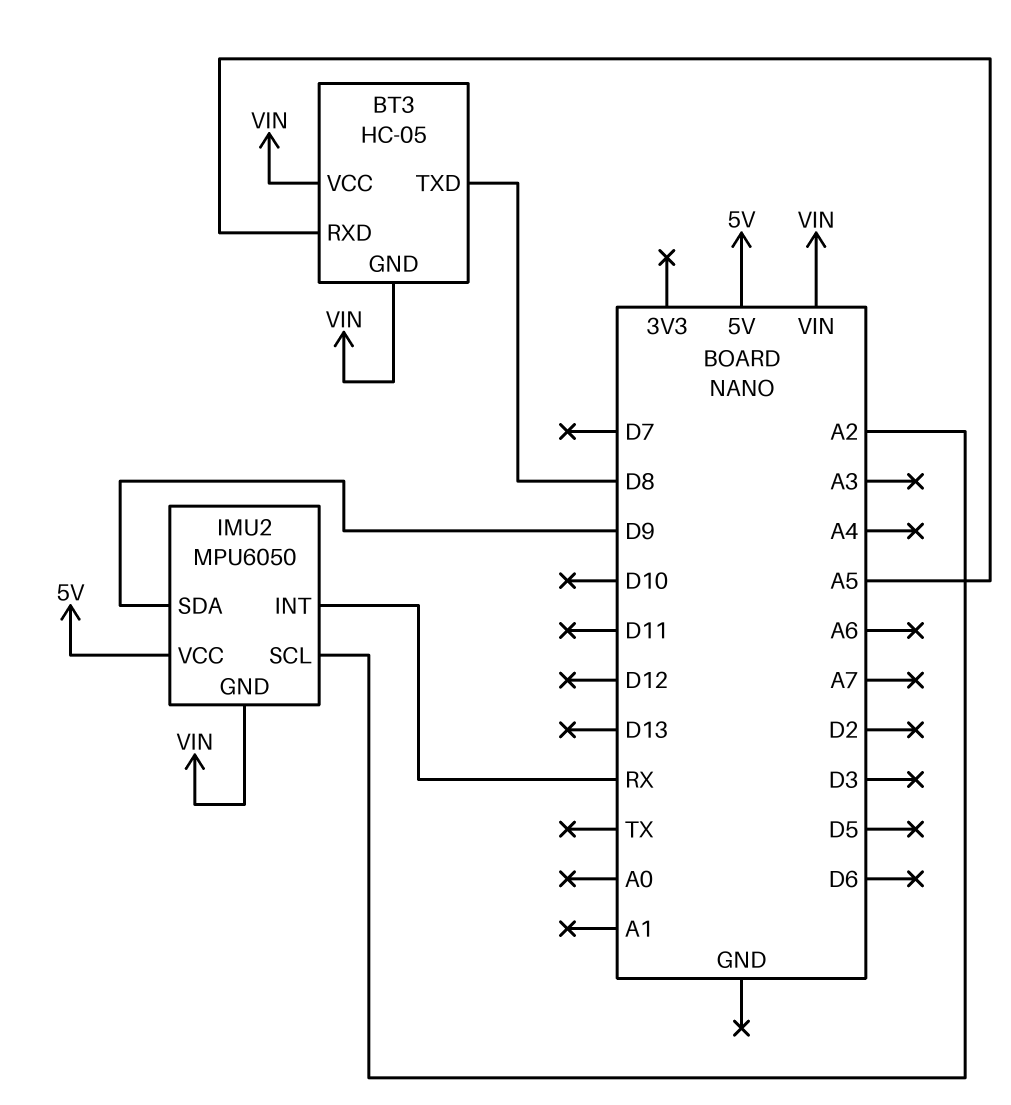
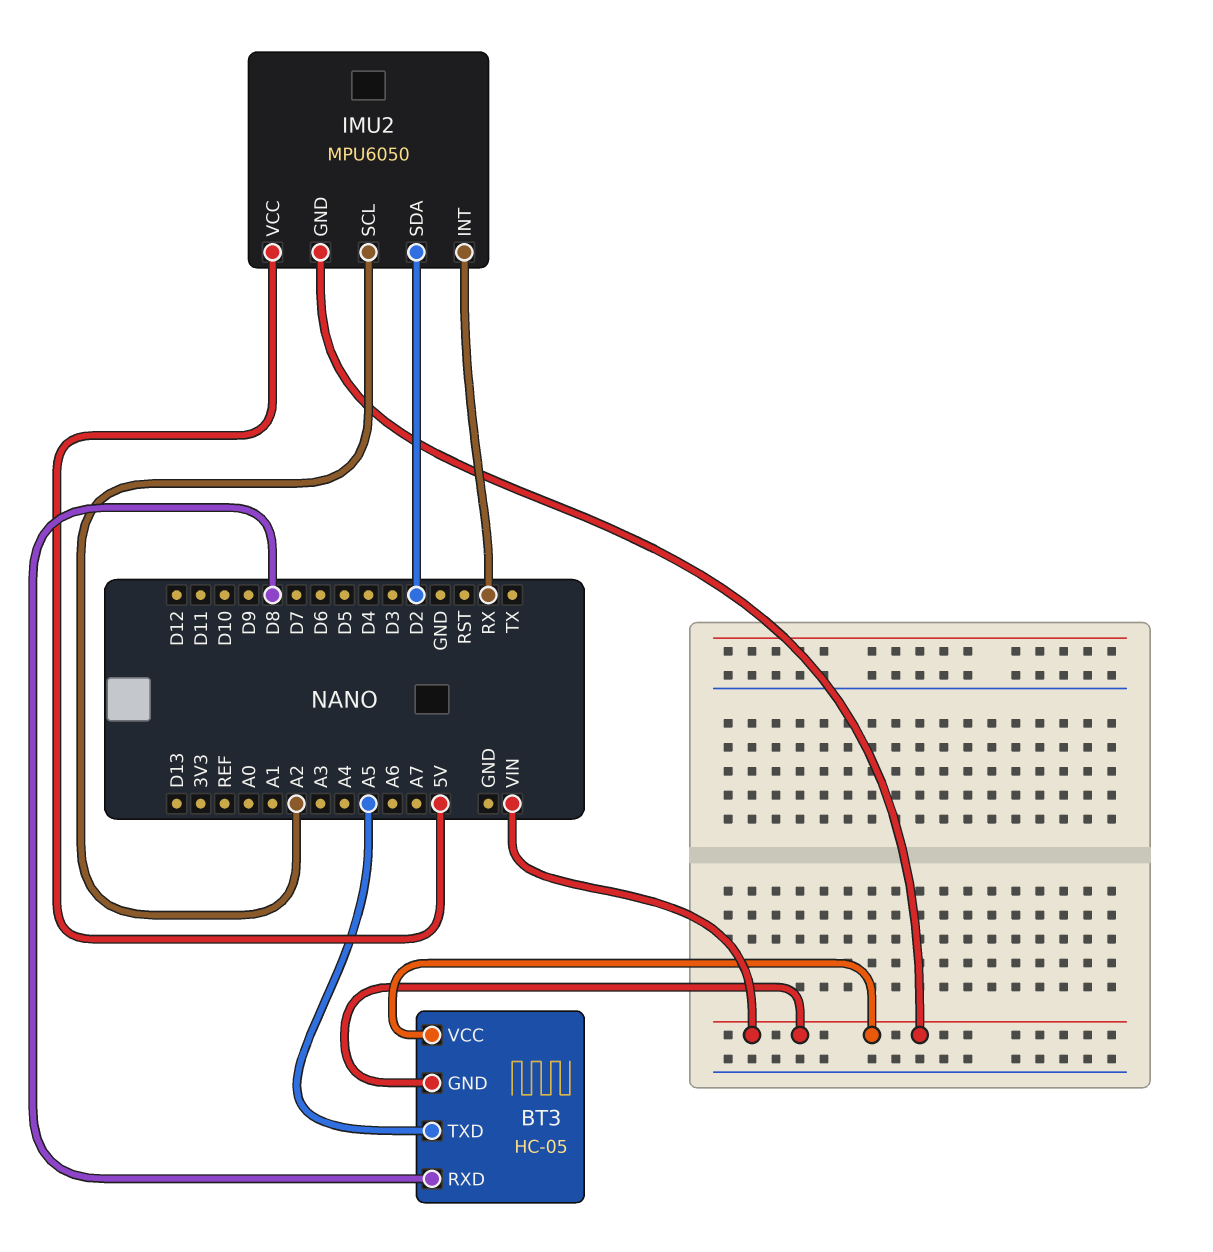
BT3 pin RXD: A5 -> D8
BT3 pin TXD: D8 -> A5
IMU2 pin SDA: D9 -> D2

